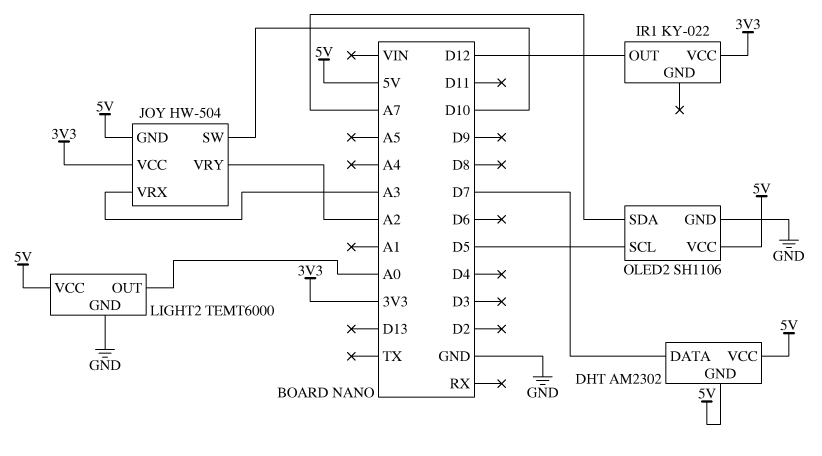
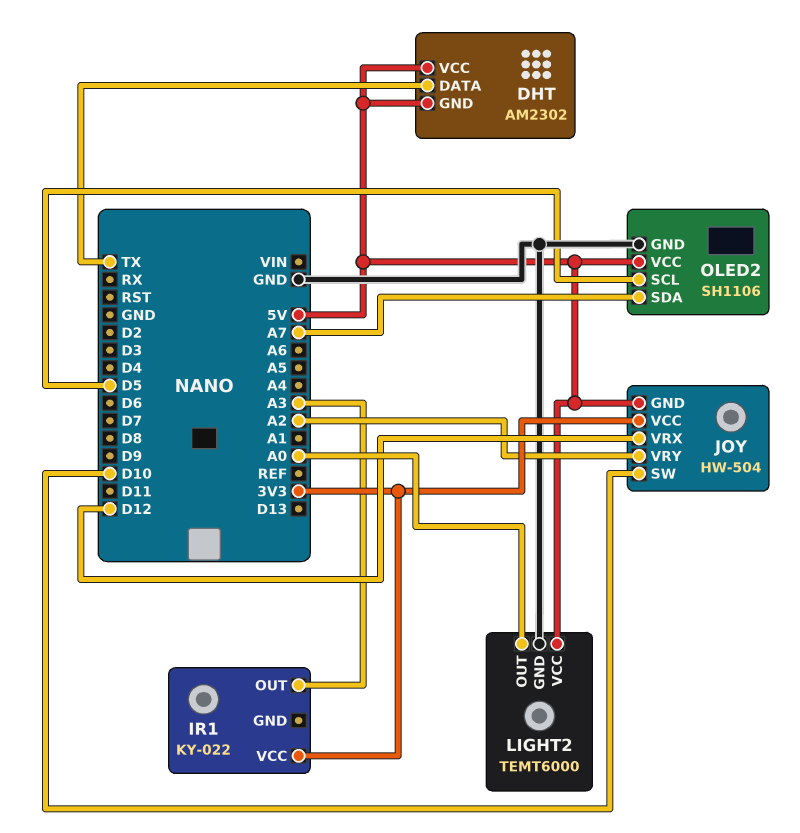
DHT pin DATA: D7 -> TX
IR1 pin OUT: D12 -> A3
JOY pin VRX: A3 -> D12

